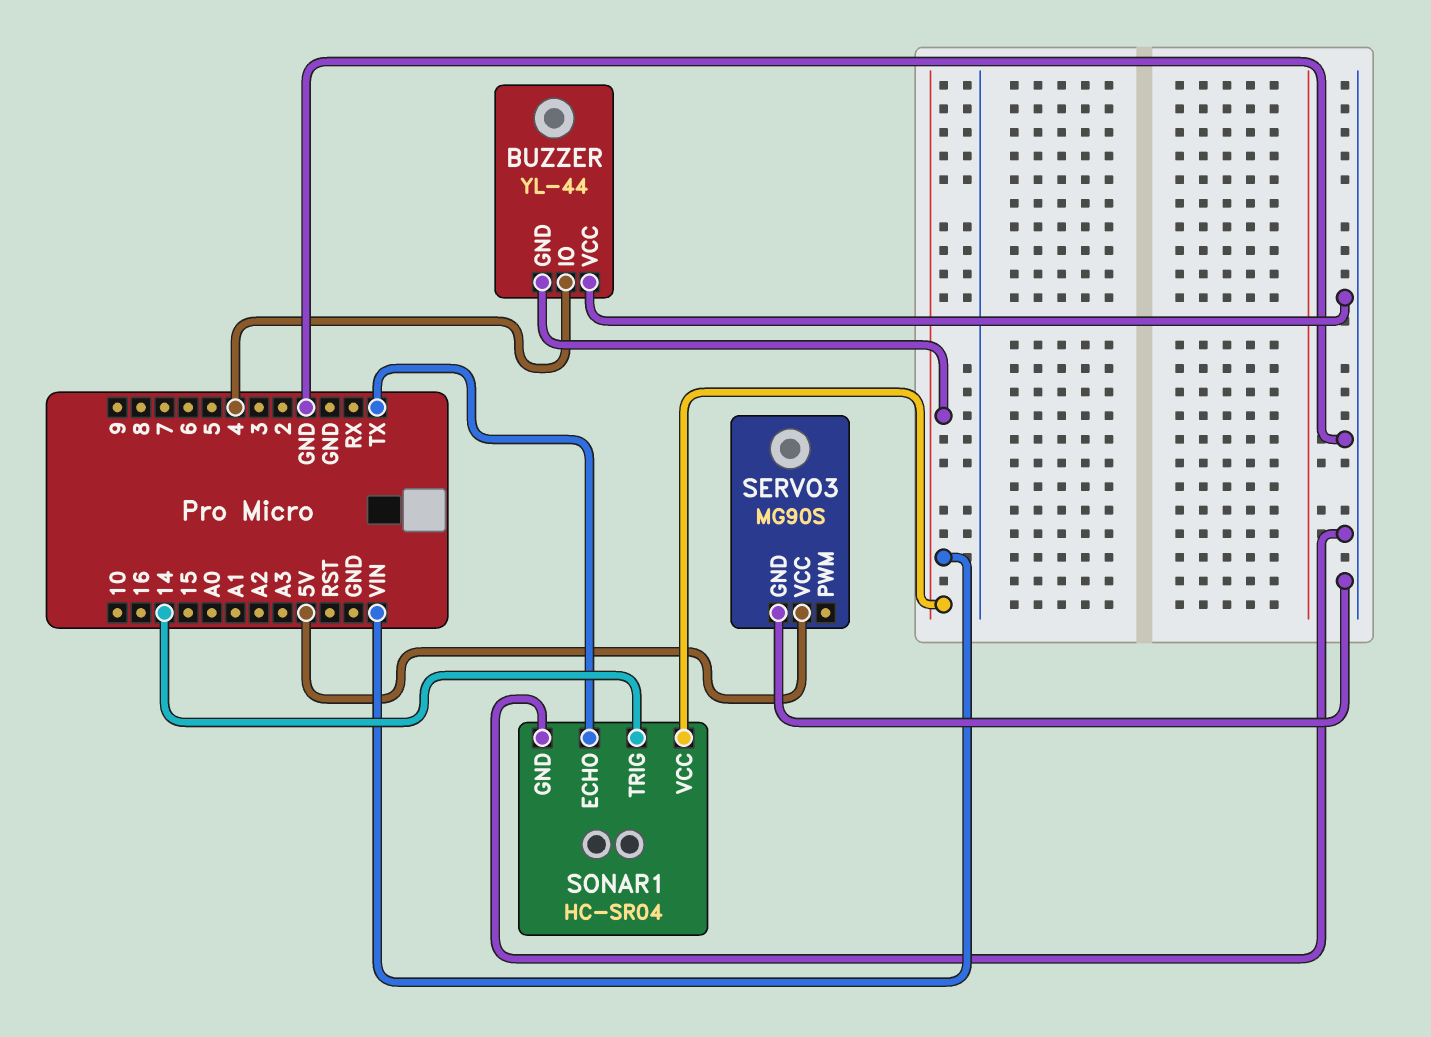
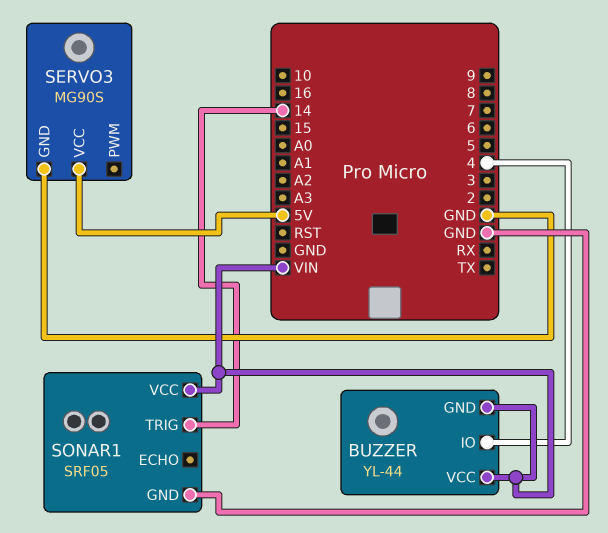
BUZZER pin VCC: GND -> VIN
SONAR1: HC-SR04 -> SRF05
SONAR1 pin ECHO: TX -> none

